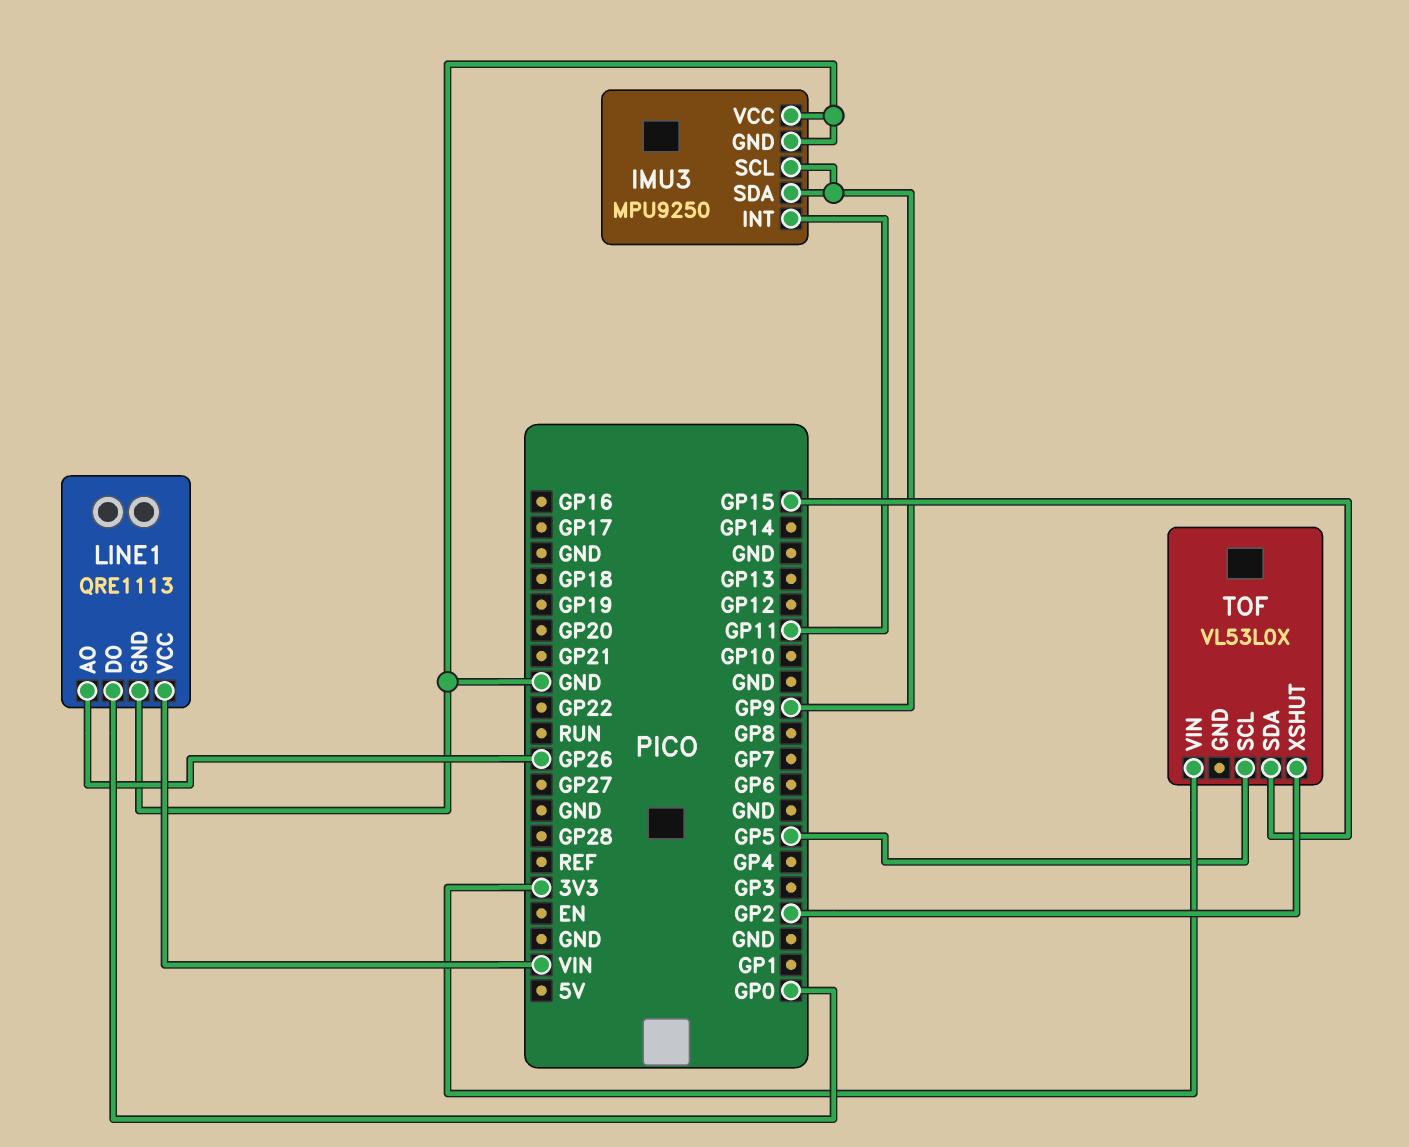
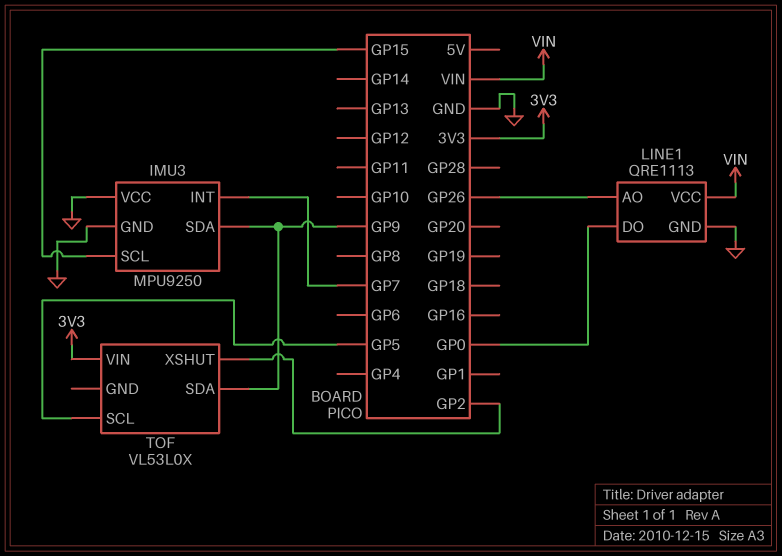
IMU3 pin INT: GP11 -> GP7
IMU3 pin SCL: GP9 -> GP15
TOF pin SDA: GP15 -> GP9

